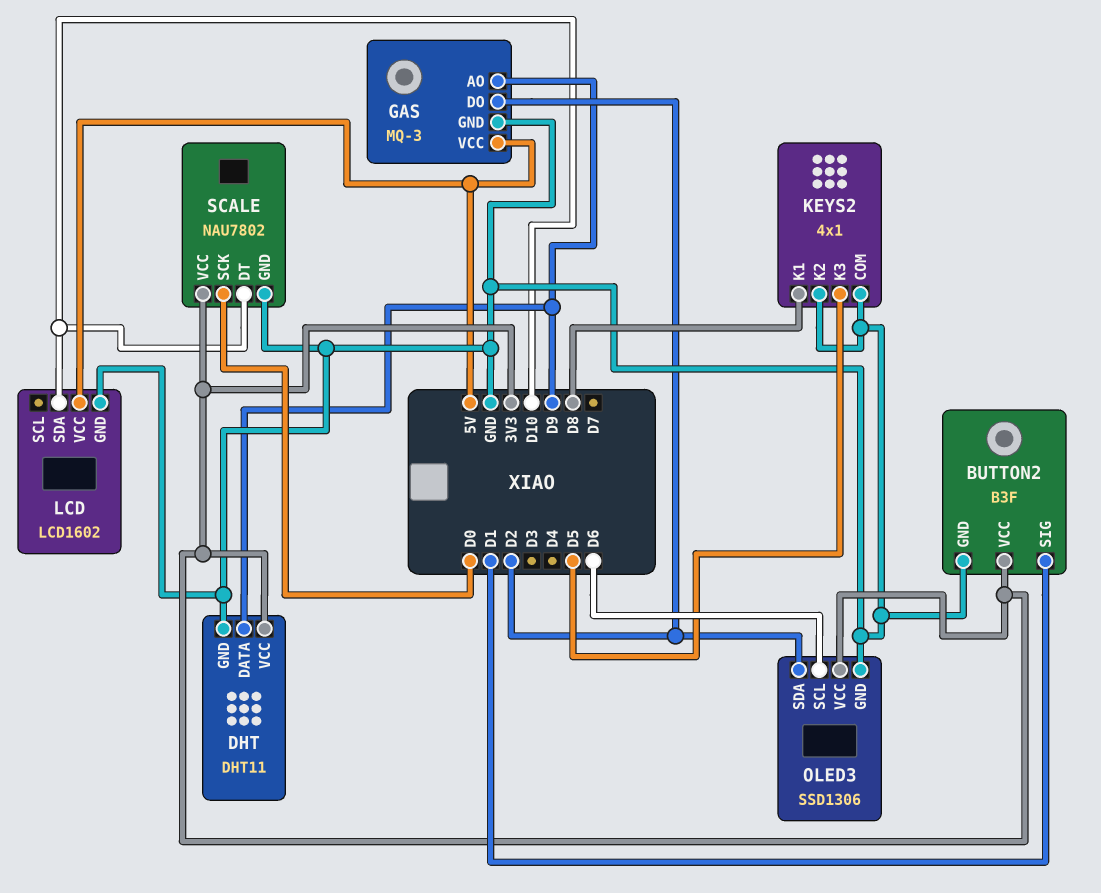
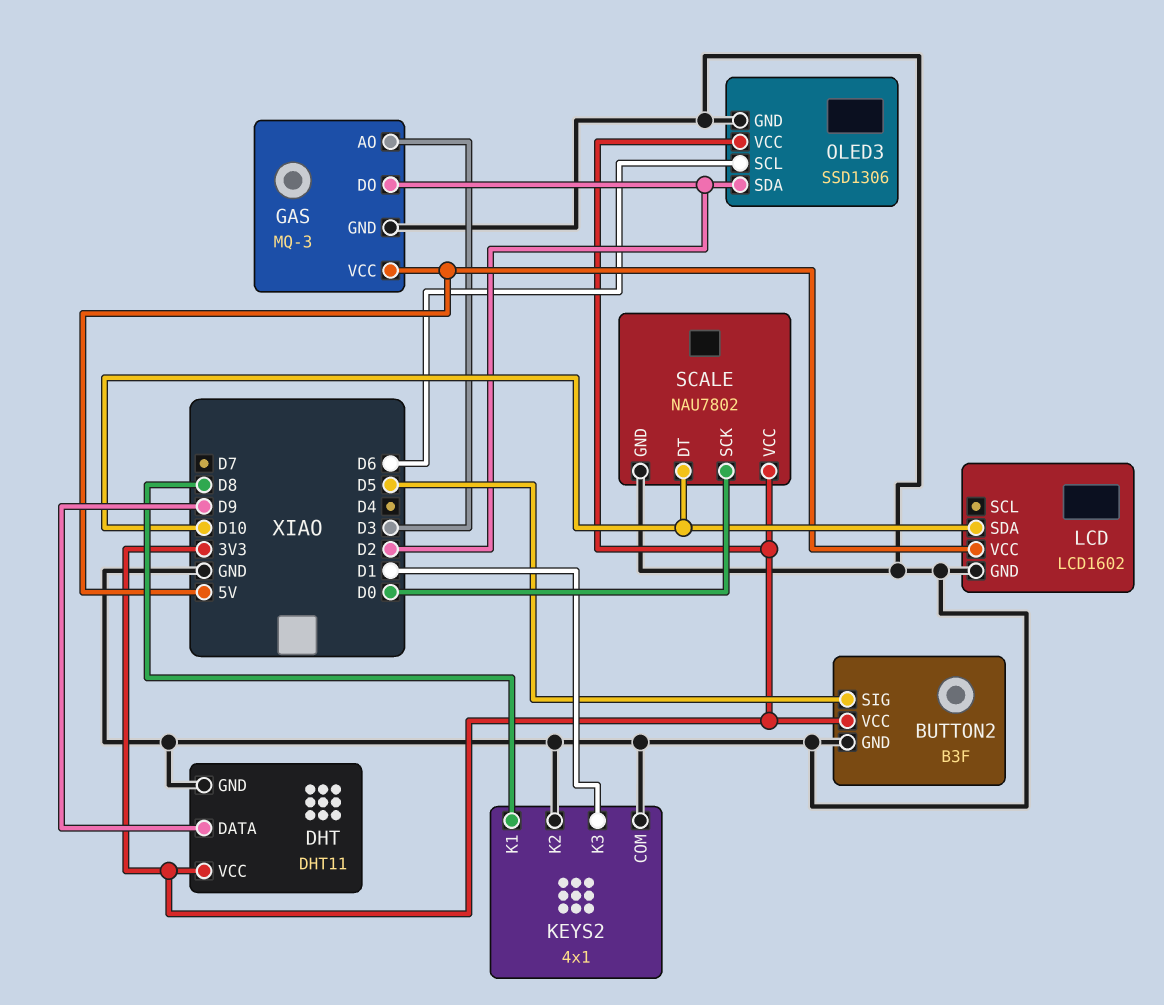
BUTTON2 pin SIG: D1 -> D5
GAS pin AO: D9 -> D3
KEYS2 pin K3: D5 -> D1

